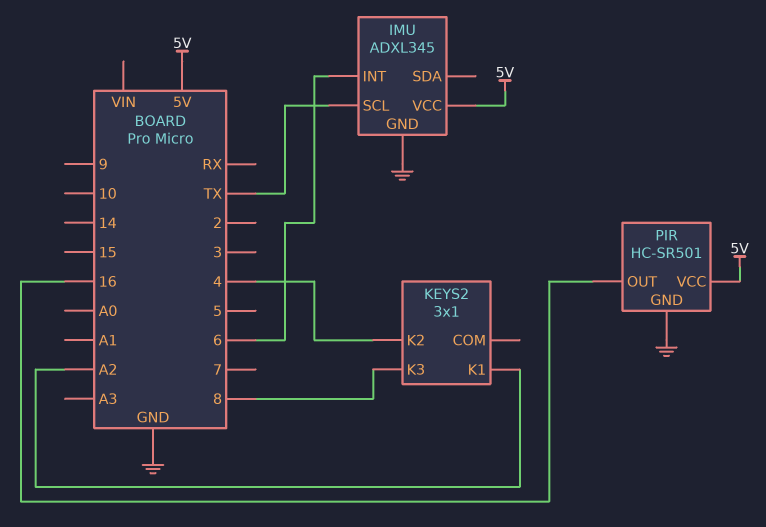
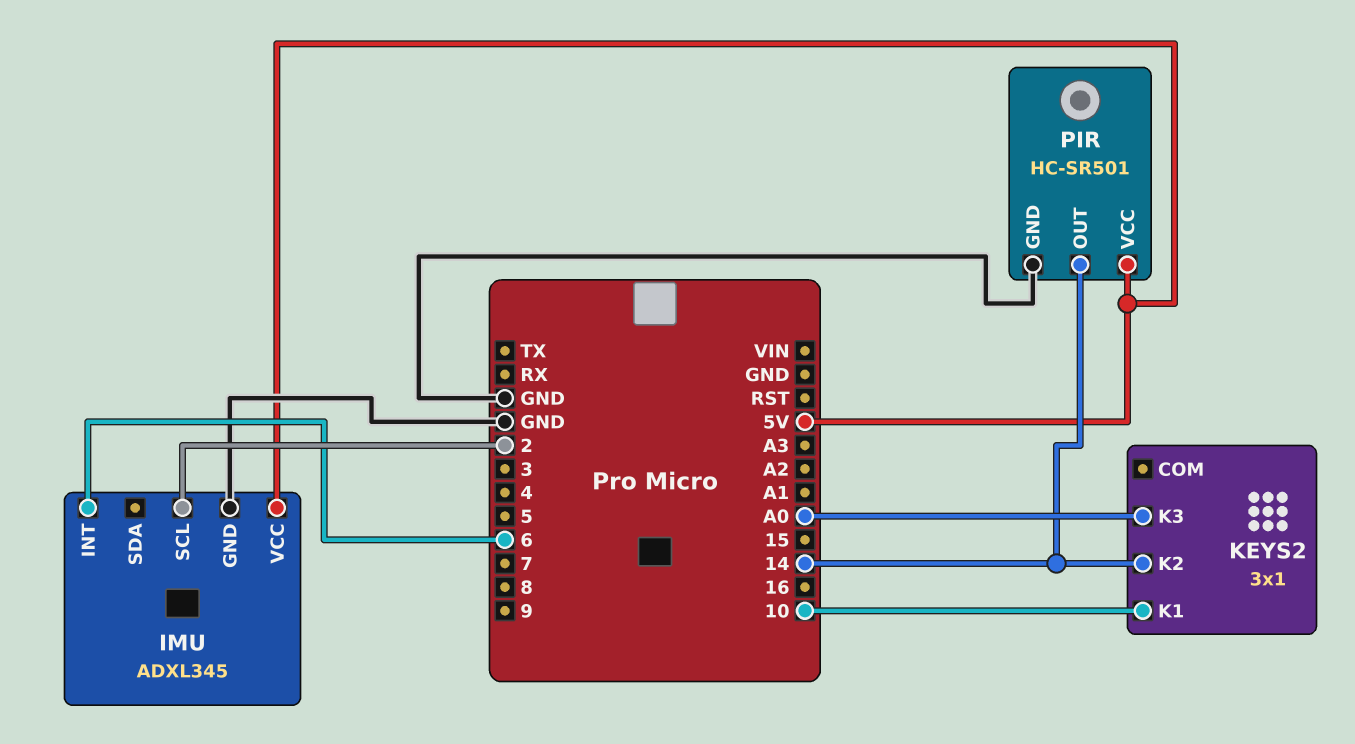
IMU pin SCL: TX -> 2
KEYS2 pin K1: A2 -> 10
KEYS2 pin K2: 4 -> 14
KEYS2 pin K3: 8 -> A0
PIR pin OUT: 16 -> 14

